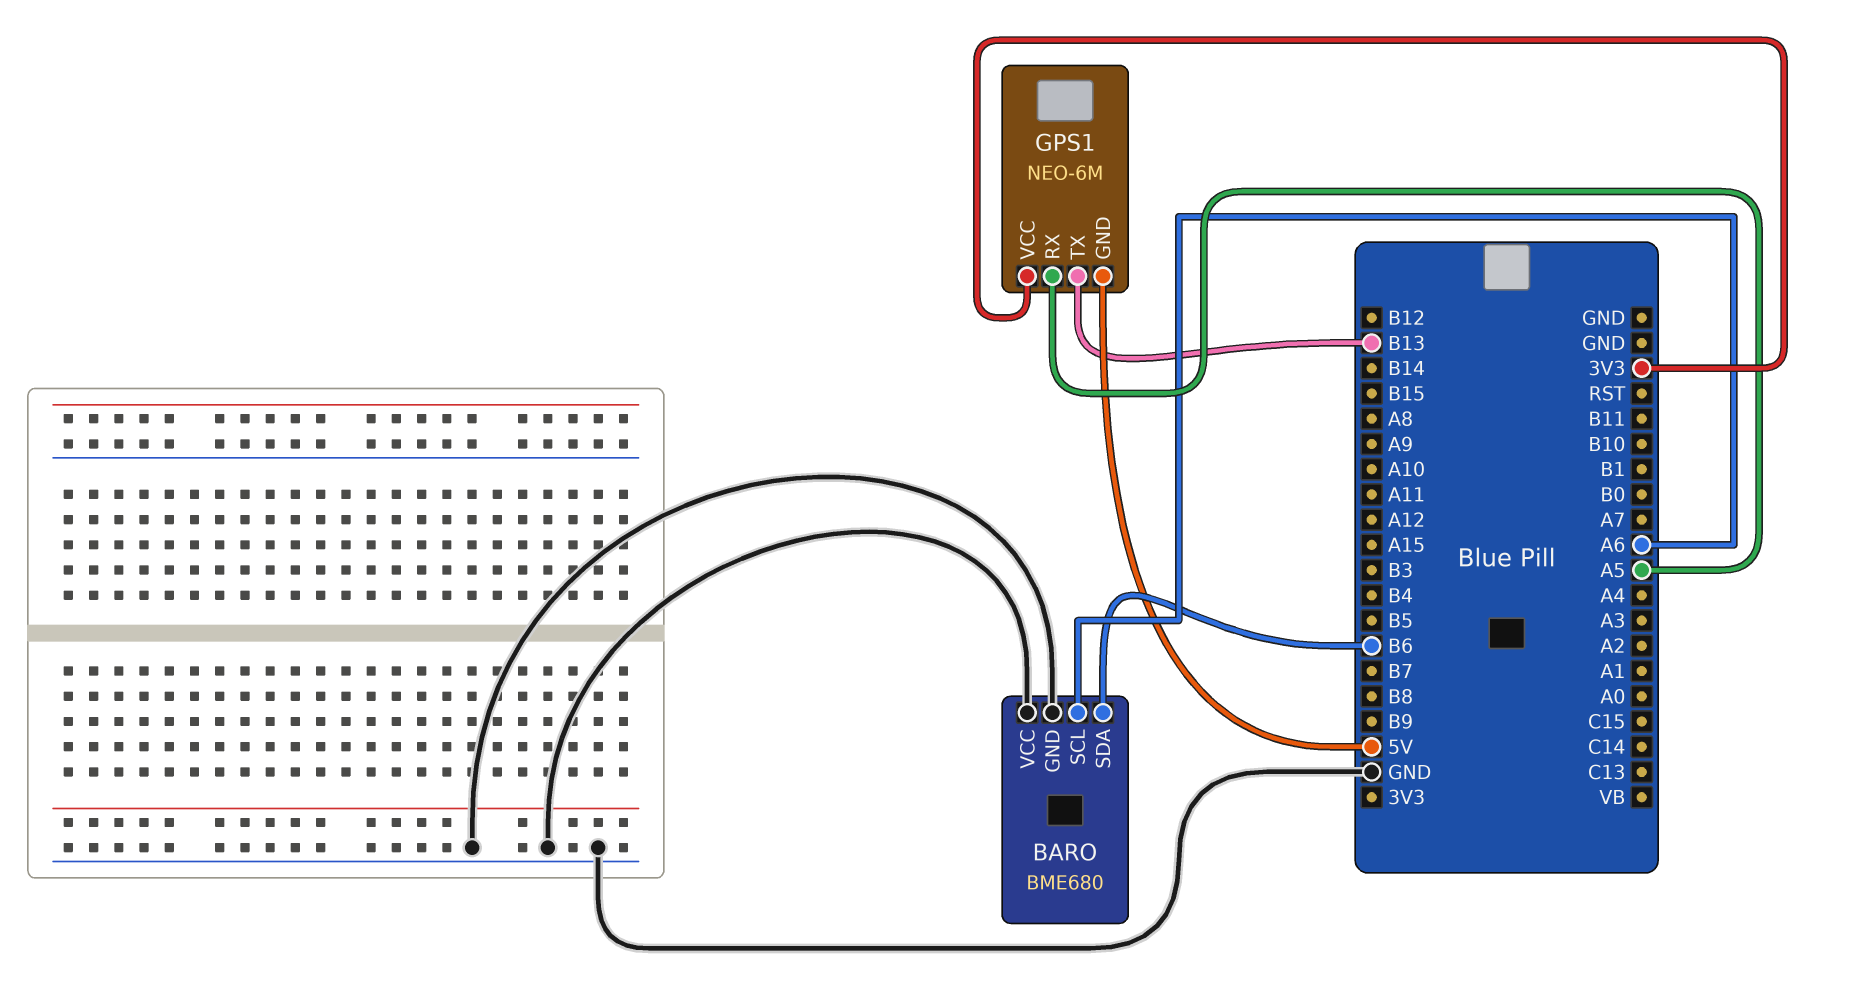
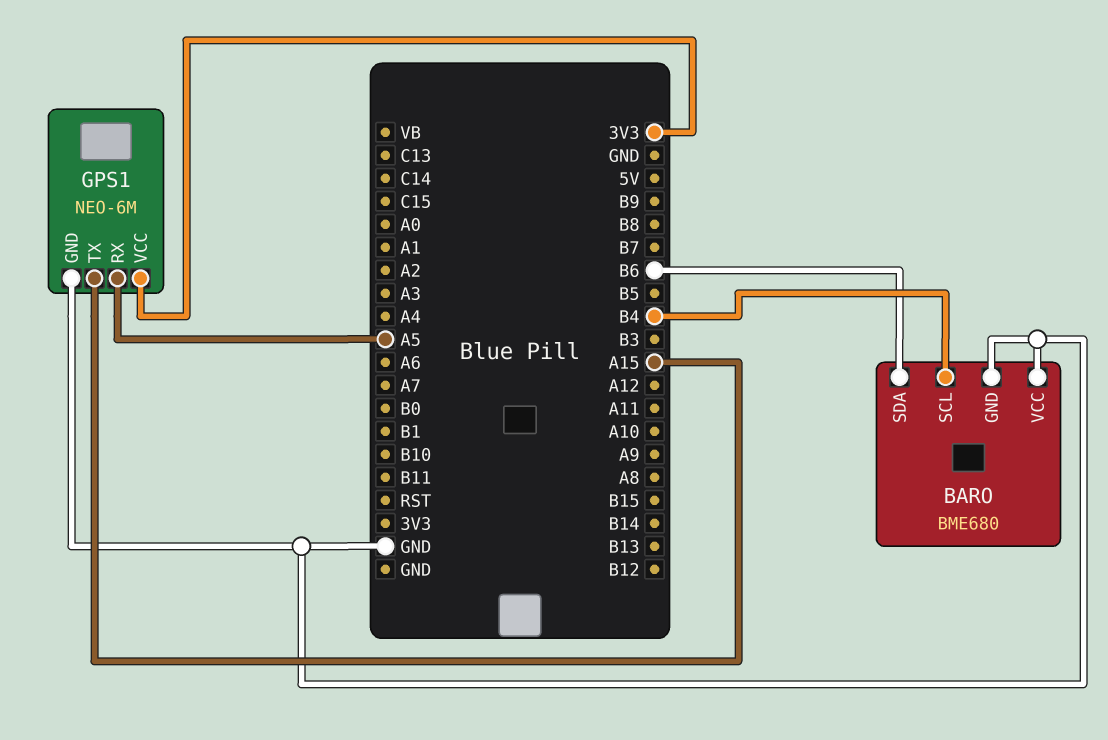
BARO pin SCL: A6 -> B4
GPS1 pin GND: 5V -> GND
GPS1 pin TX: B13 -> A15

